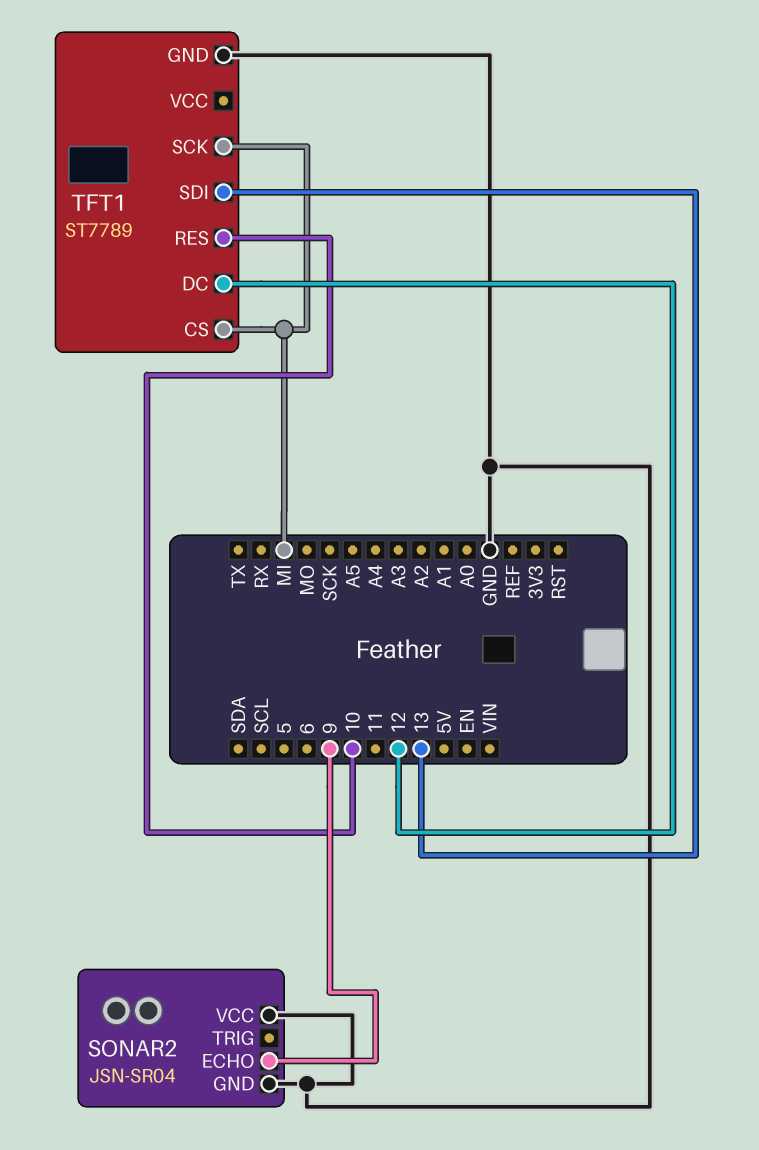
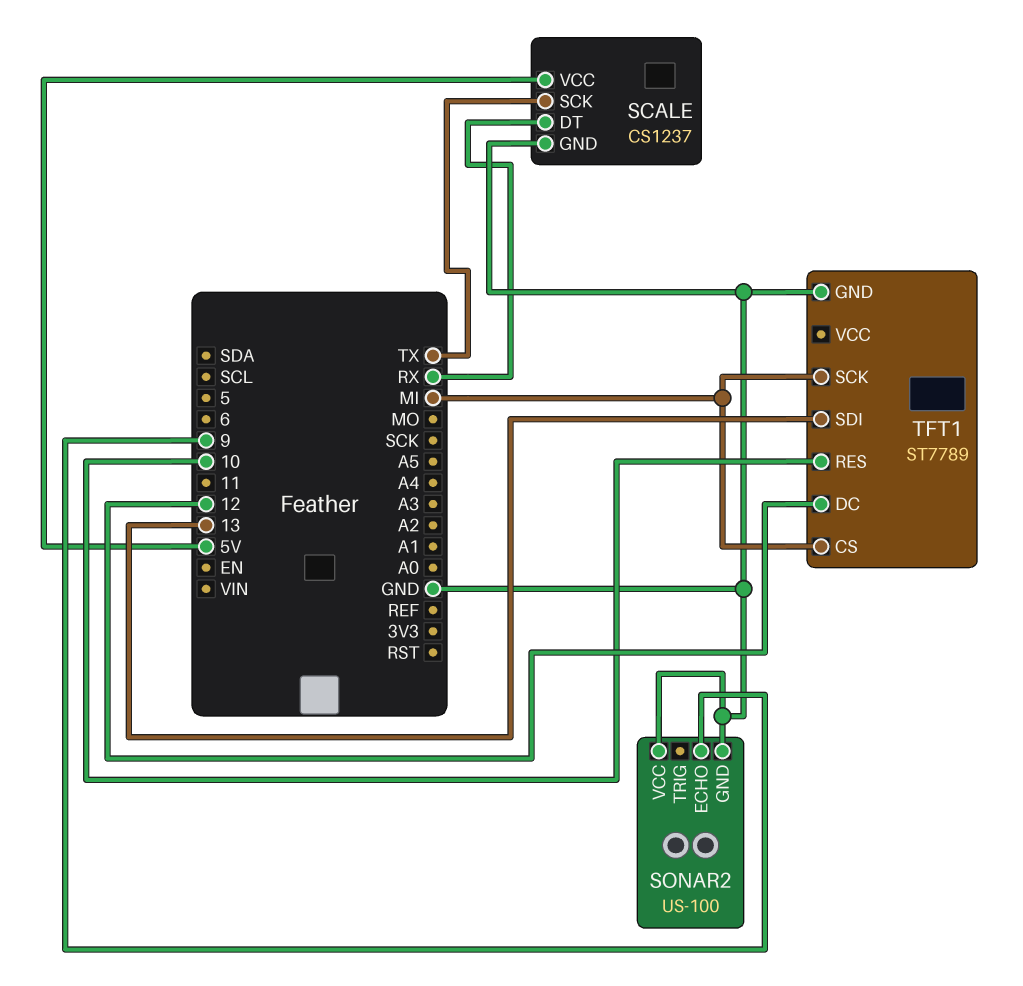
SCALE: none -> CS1237
SCALE pin DT: none -> RX
SCALE pin GND: none -> GND
SCALE pin SCK: none -> TX
SCALE pin VCC: none -> 5V
SONAR2: JSN-SR04 -> US-100

